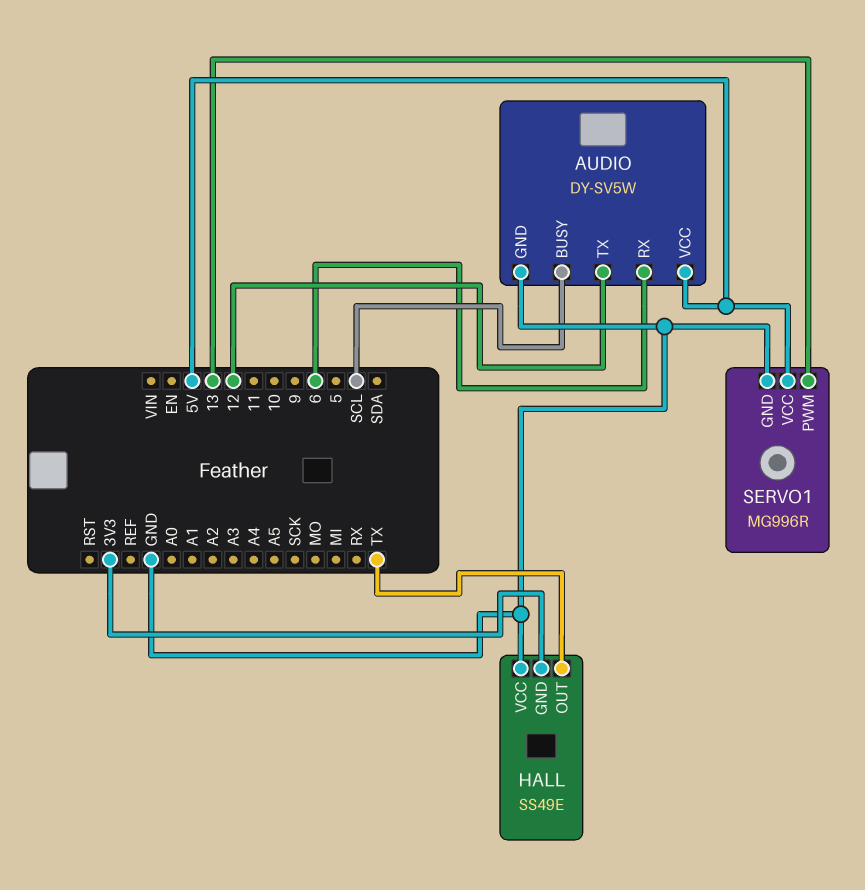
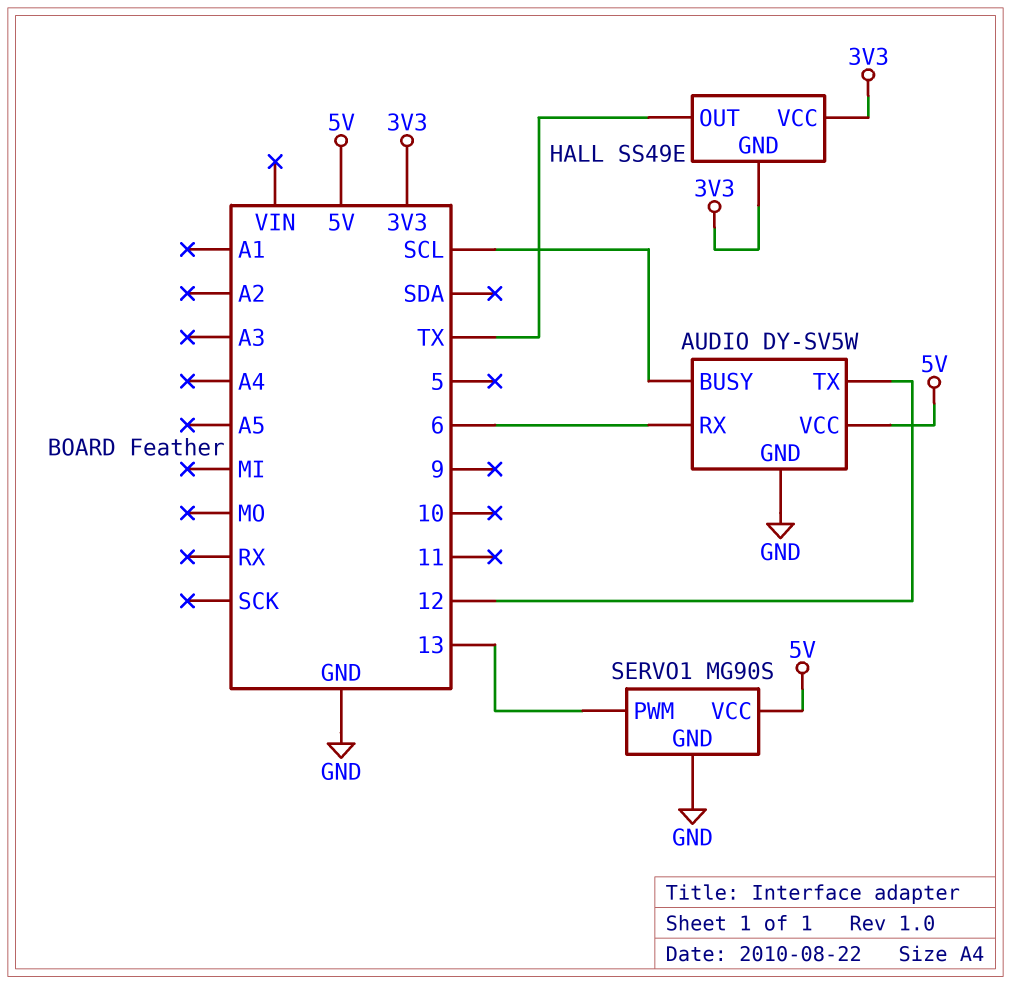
HALL pin VCC: GND -> 3V3
SERVO1: MG996R -> MG90S

